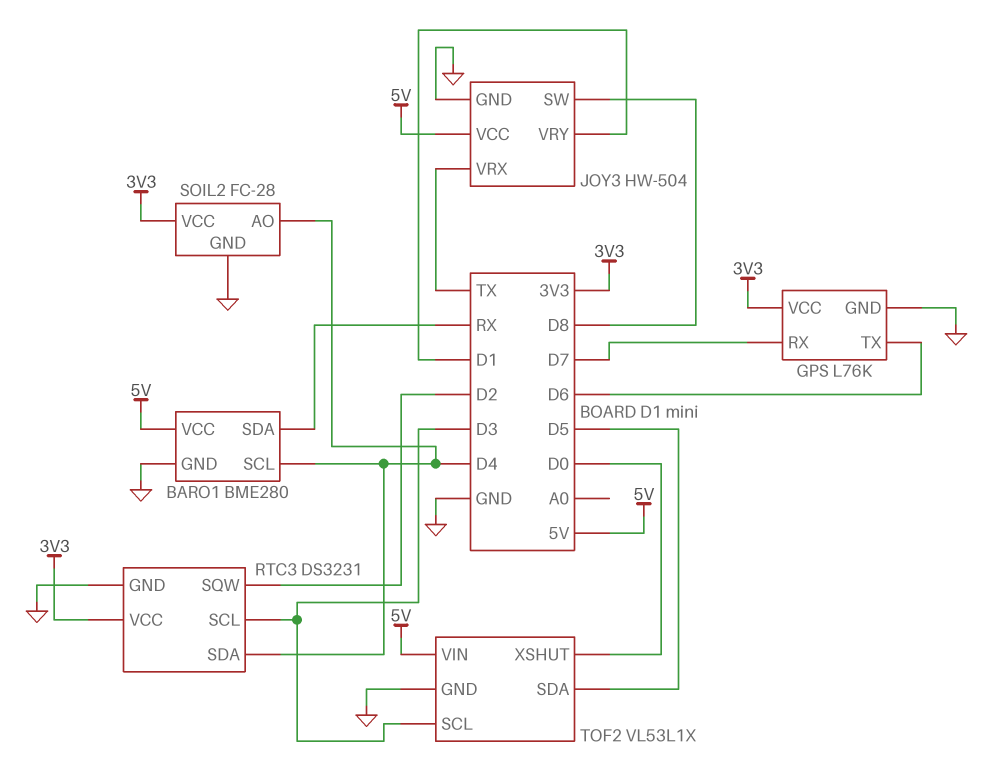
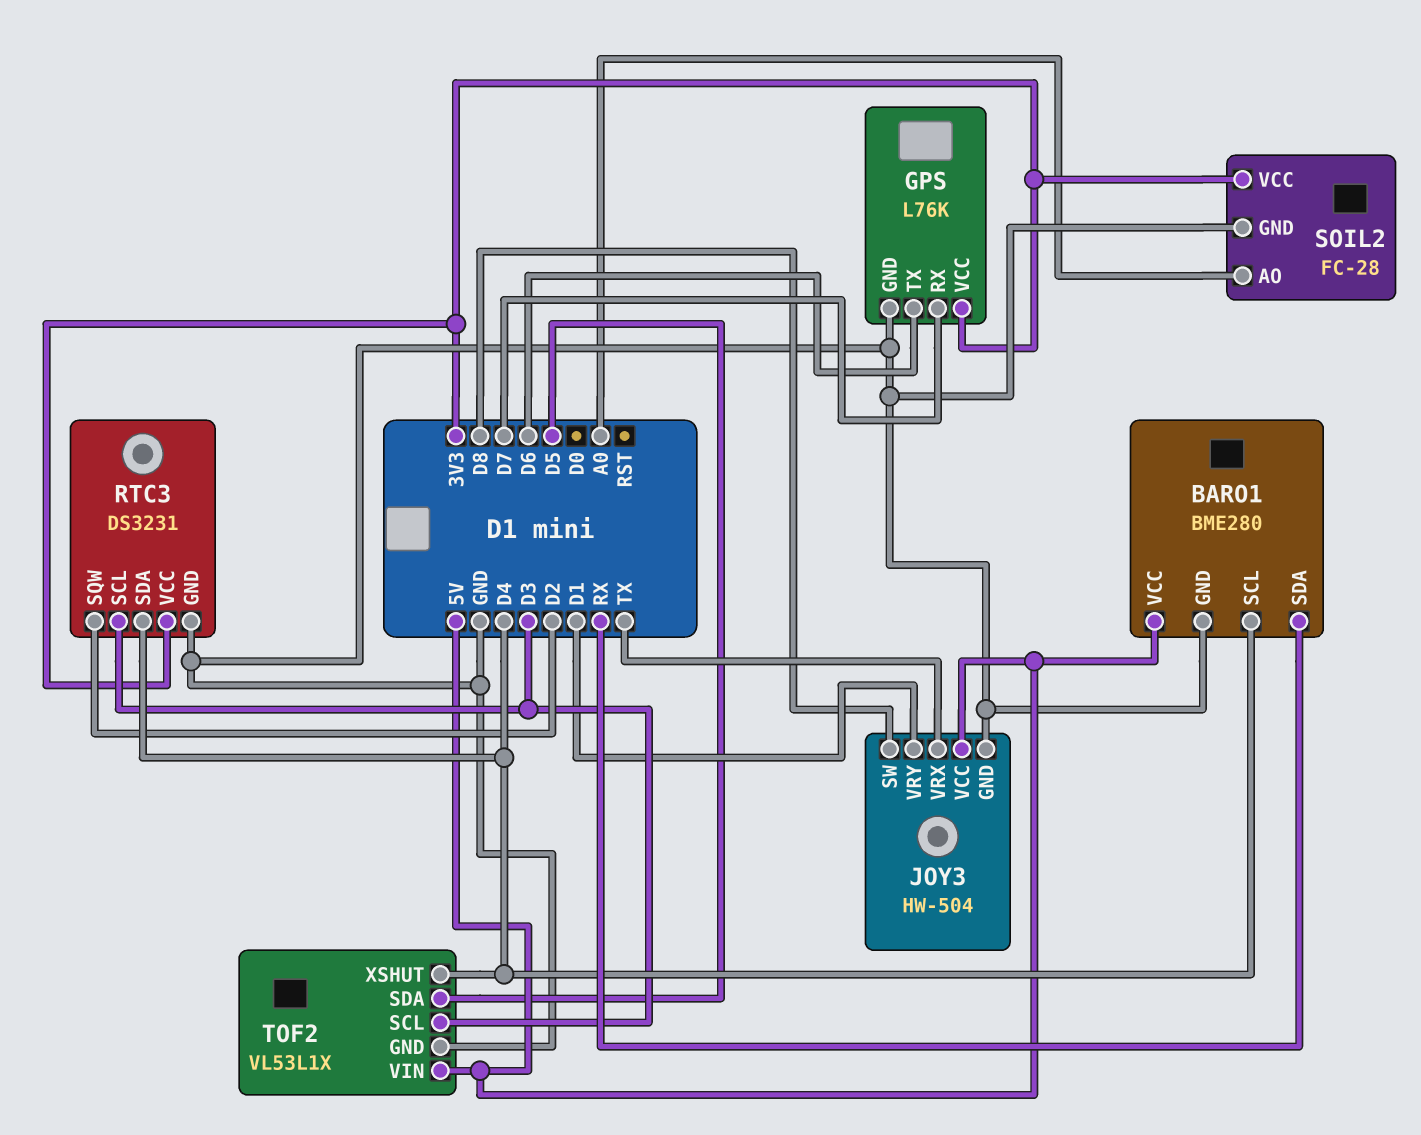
SOIL2 pin AO: D4 -> A0
TOF2 pin XSHUT: D0 -> D4

